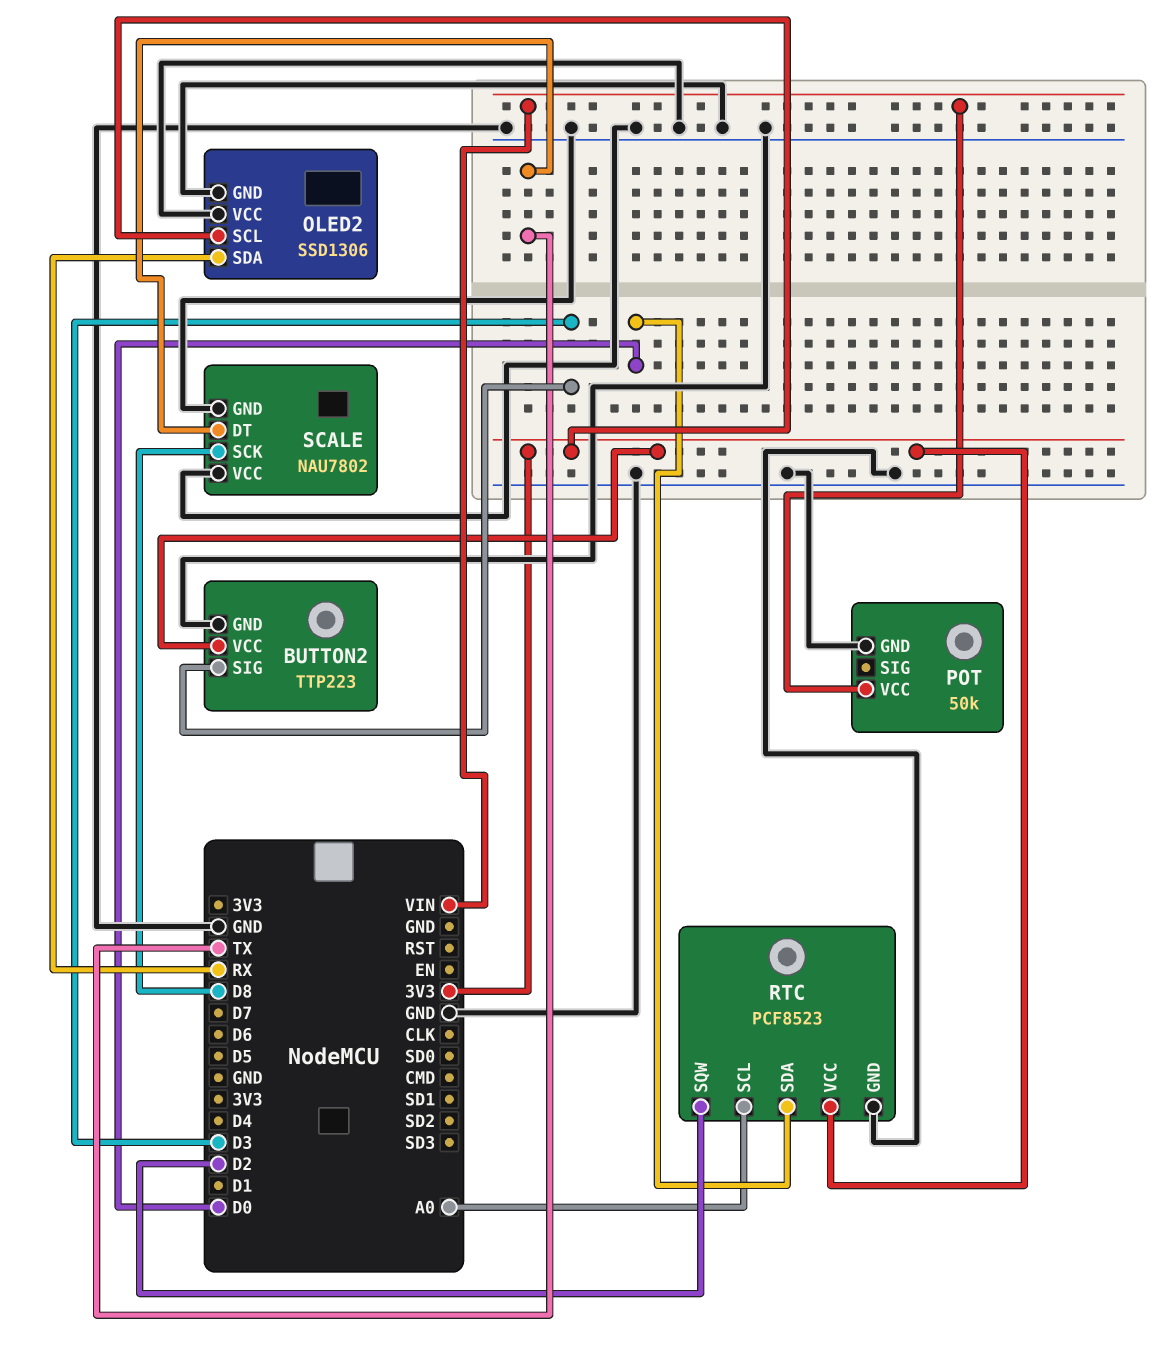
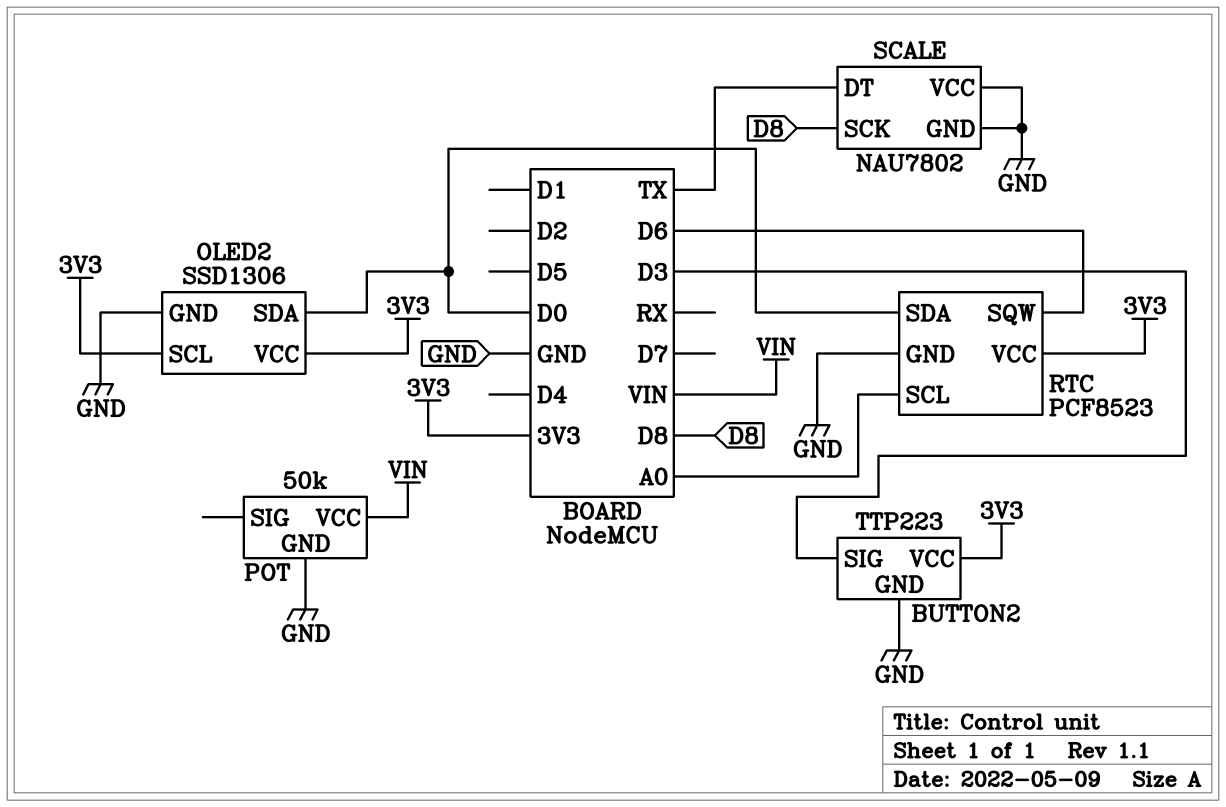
OLED2 pin SDA: RX -> D0
OLED2 pin VCC: GND -> 3V3
RTC pin SQW: D2 -> D6

